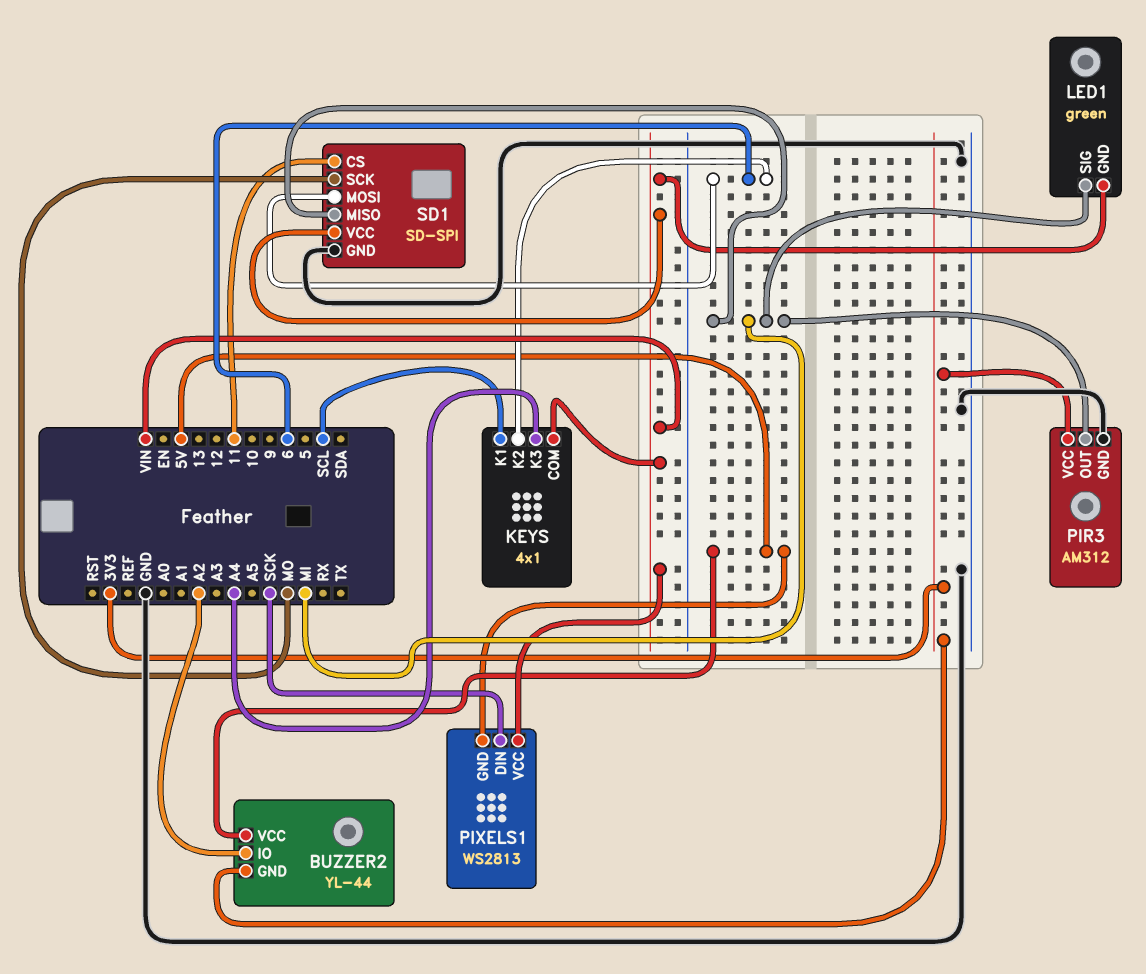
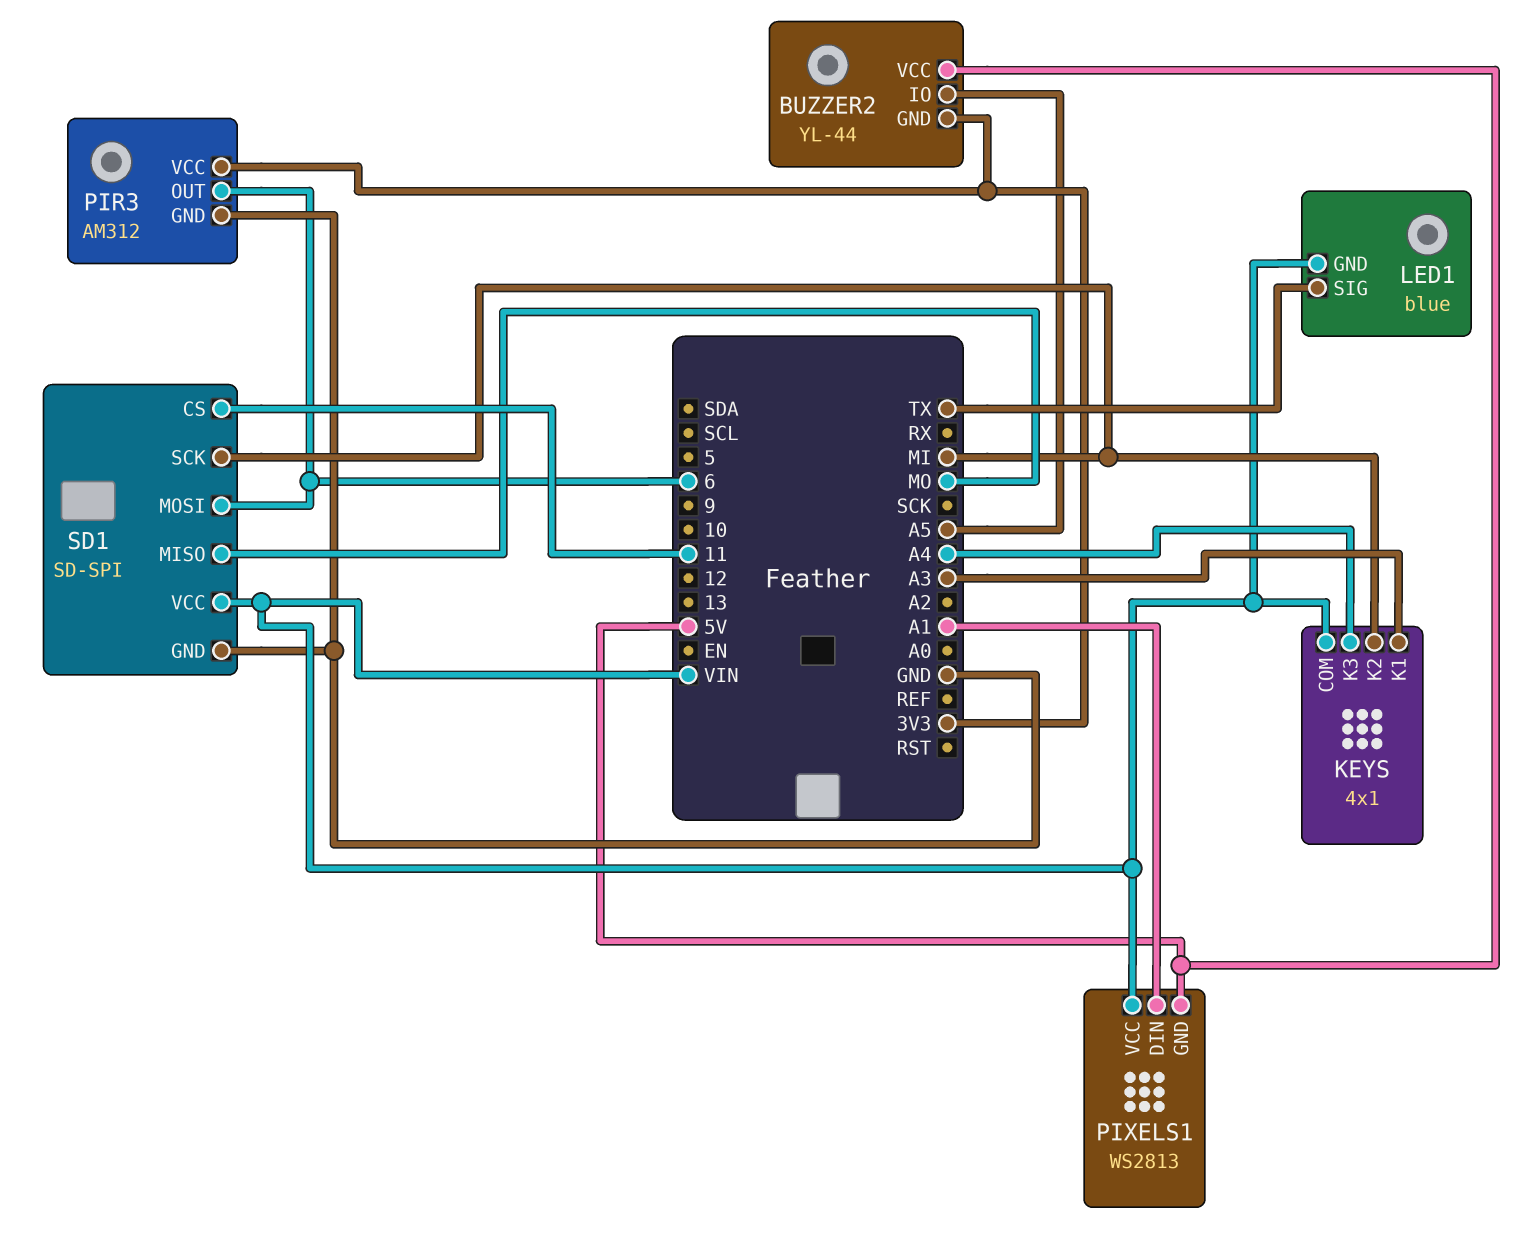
BUZZER2 pin IO: A2 -> A5
KEYS pin K1: SCL -> A3
KEYS pin K2: 6 -> MI
LED1: green -> blue
LED1 pin SIG: MI -> TX
PIR3 pin OUT: MI -> 6
PIXELS1 pin DIN: SCK -> A1
SD1 pin MISO: MI -> MO
SD1 pin SCK: MO -> MI

